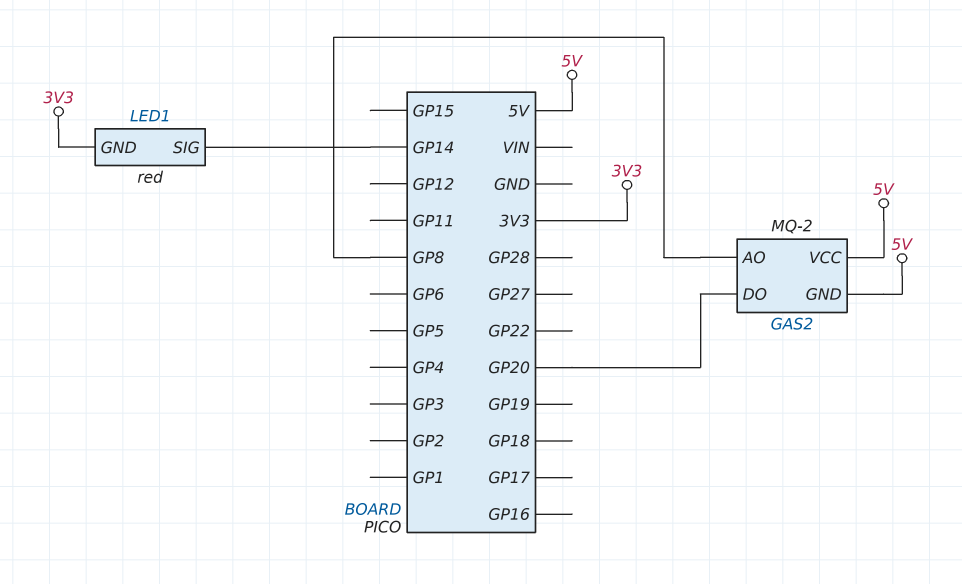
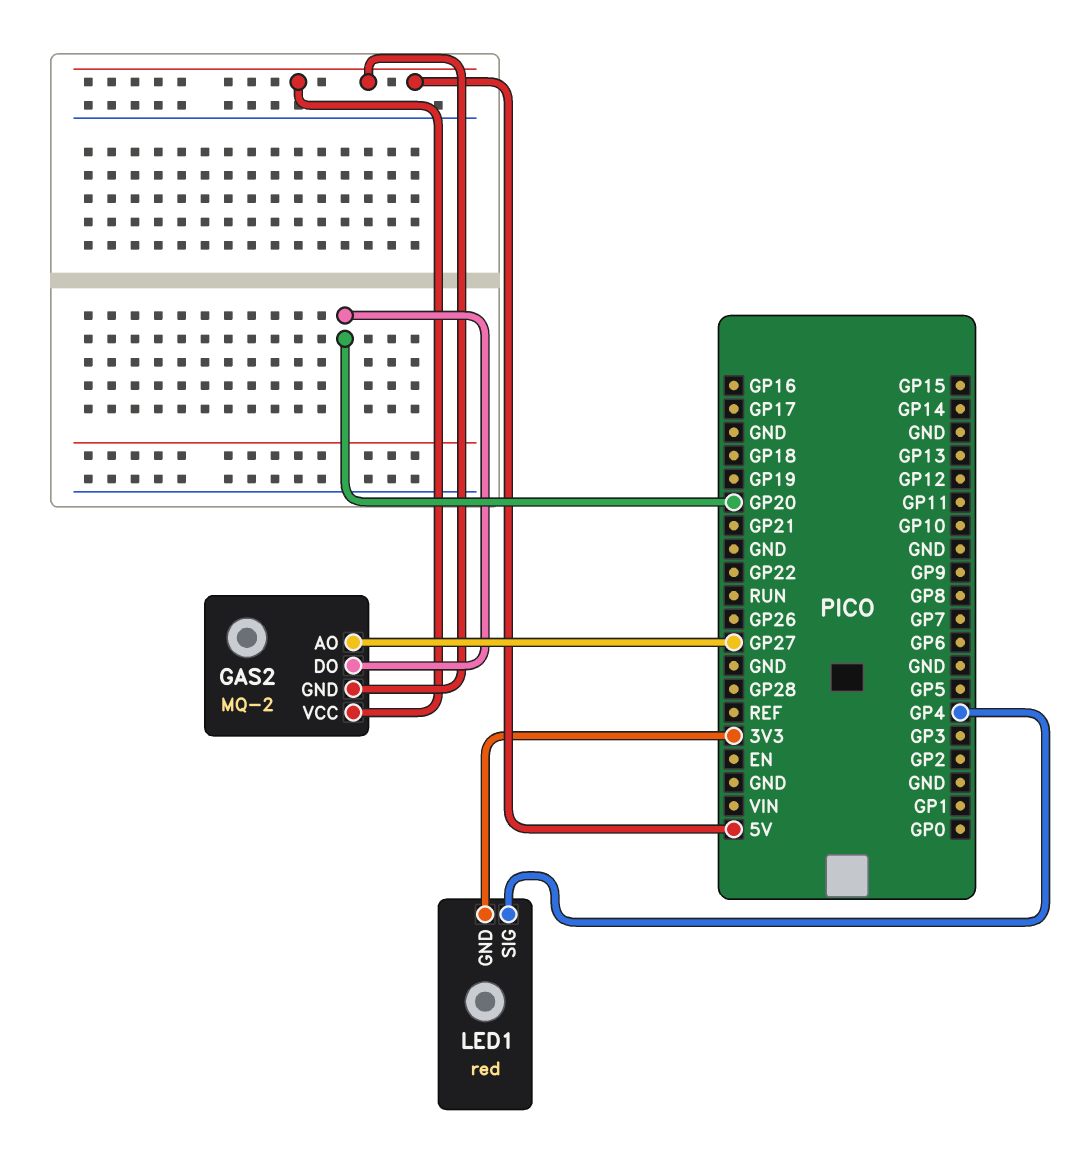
GAS2 pin AO: GP8 -> GP27
LED1 pin SIG: GP14 -> GP4

